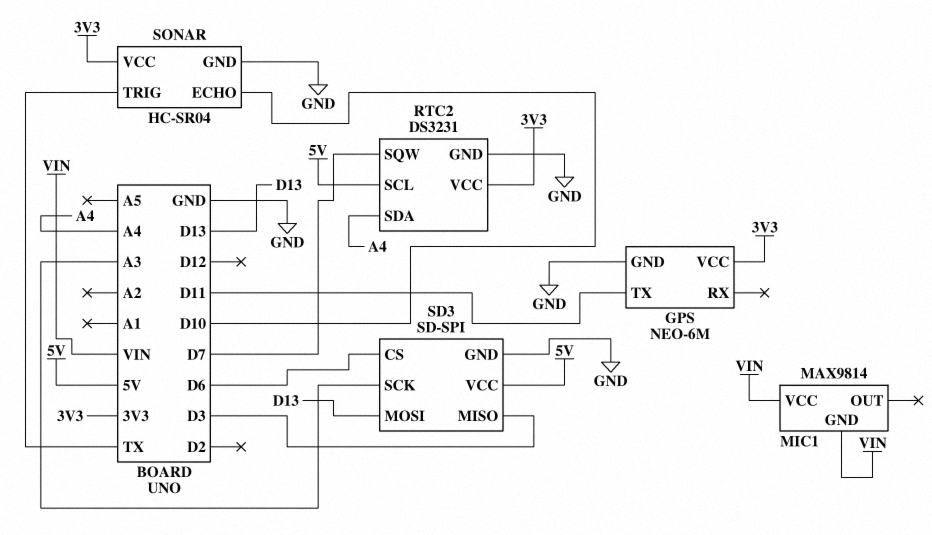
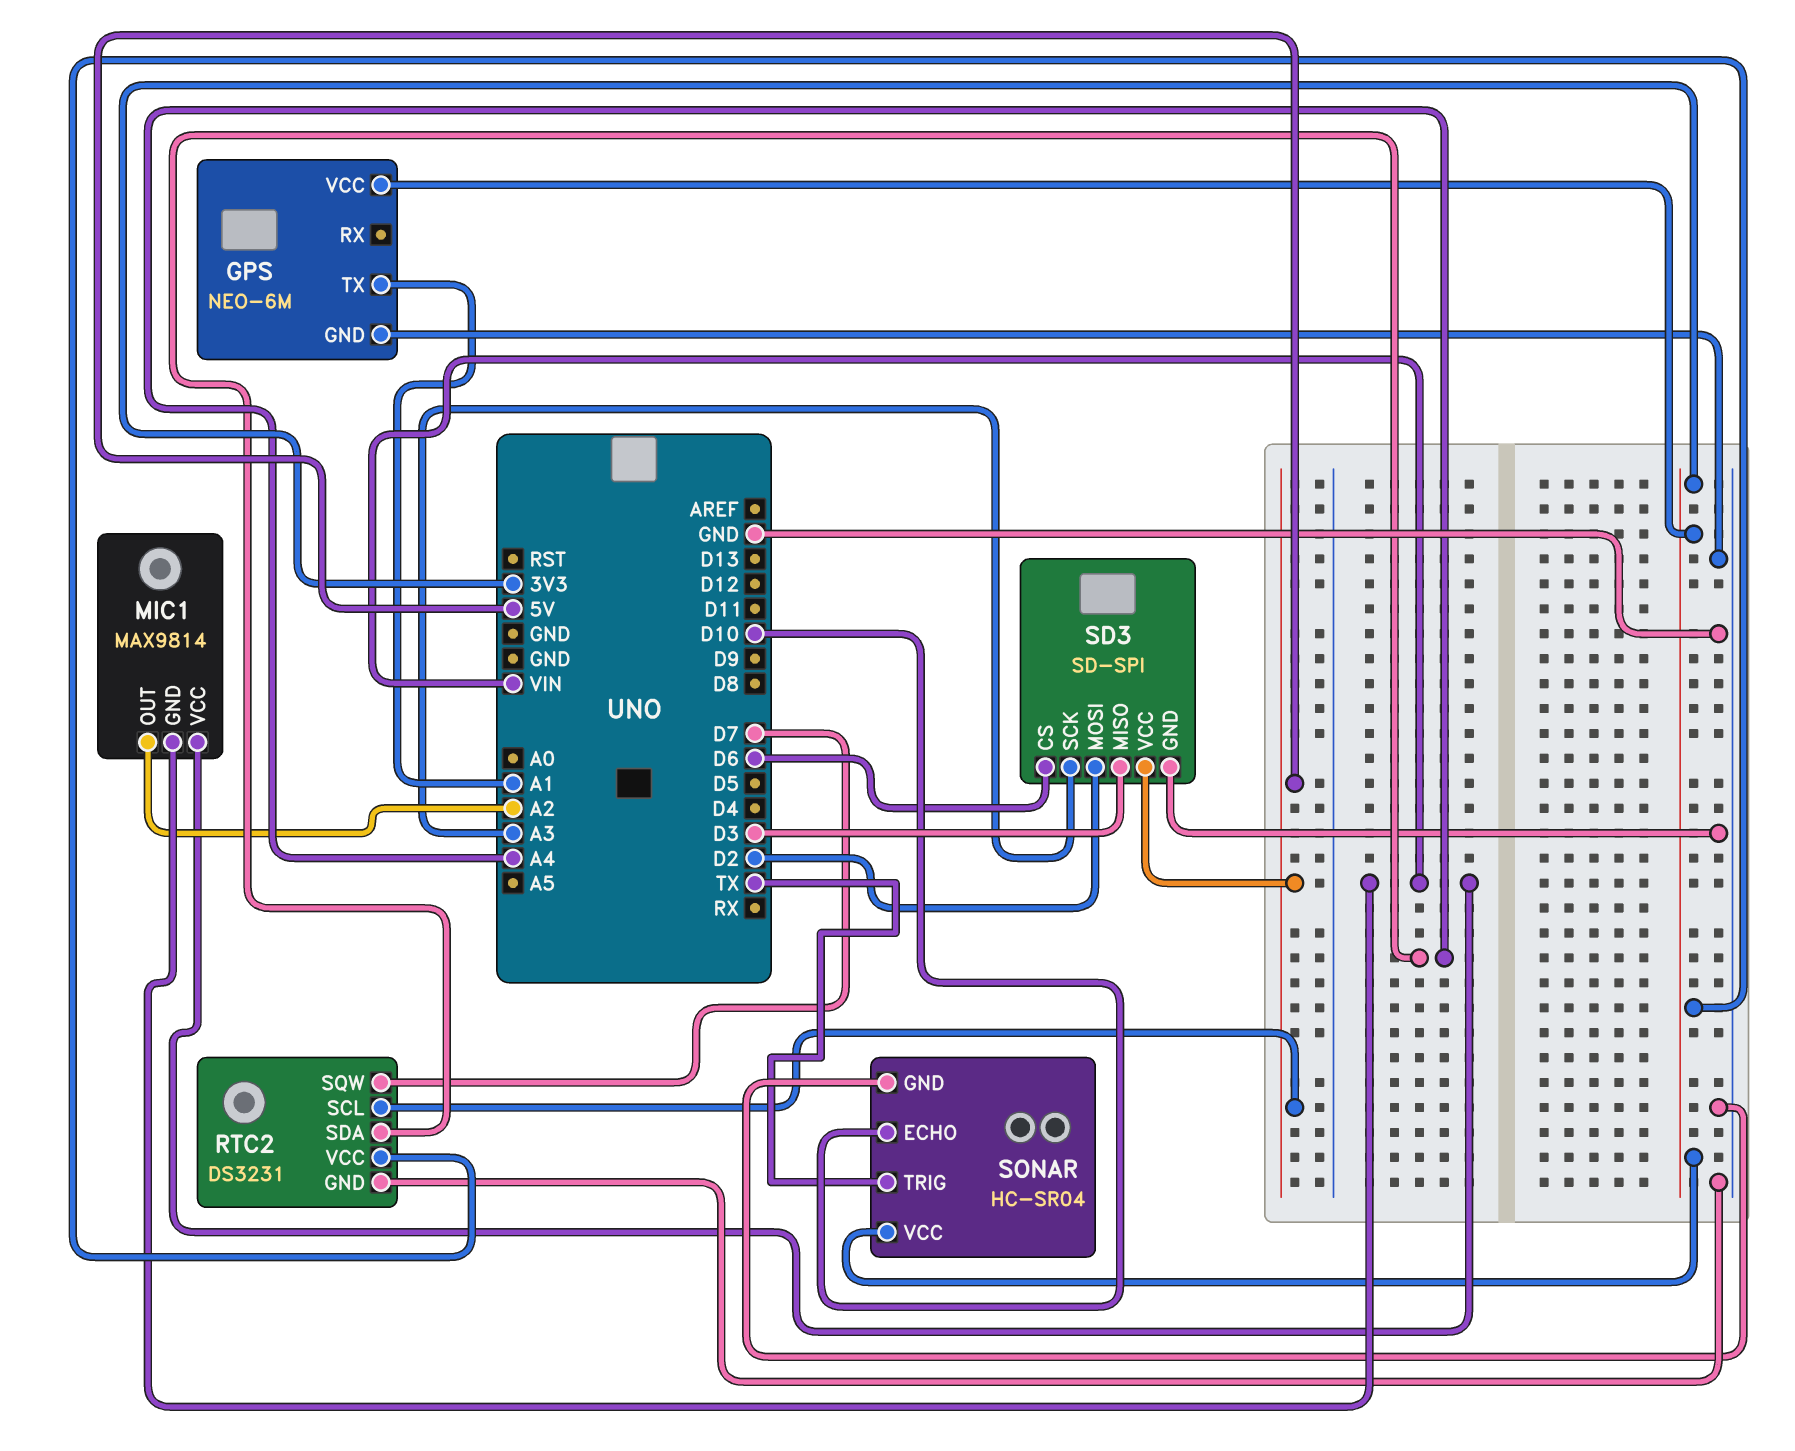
GPS pin TX: D11 -> A1
MIC1 pin OUT: none -> A2
SD3 pin MOSI: D13 -> D2

